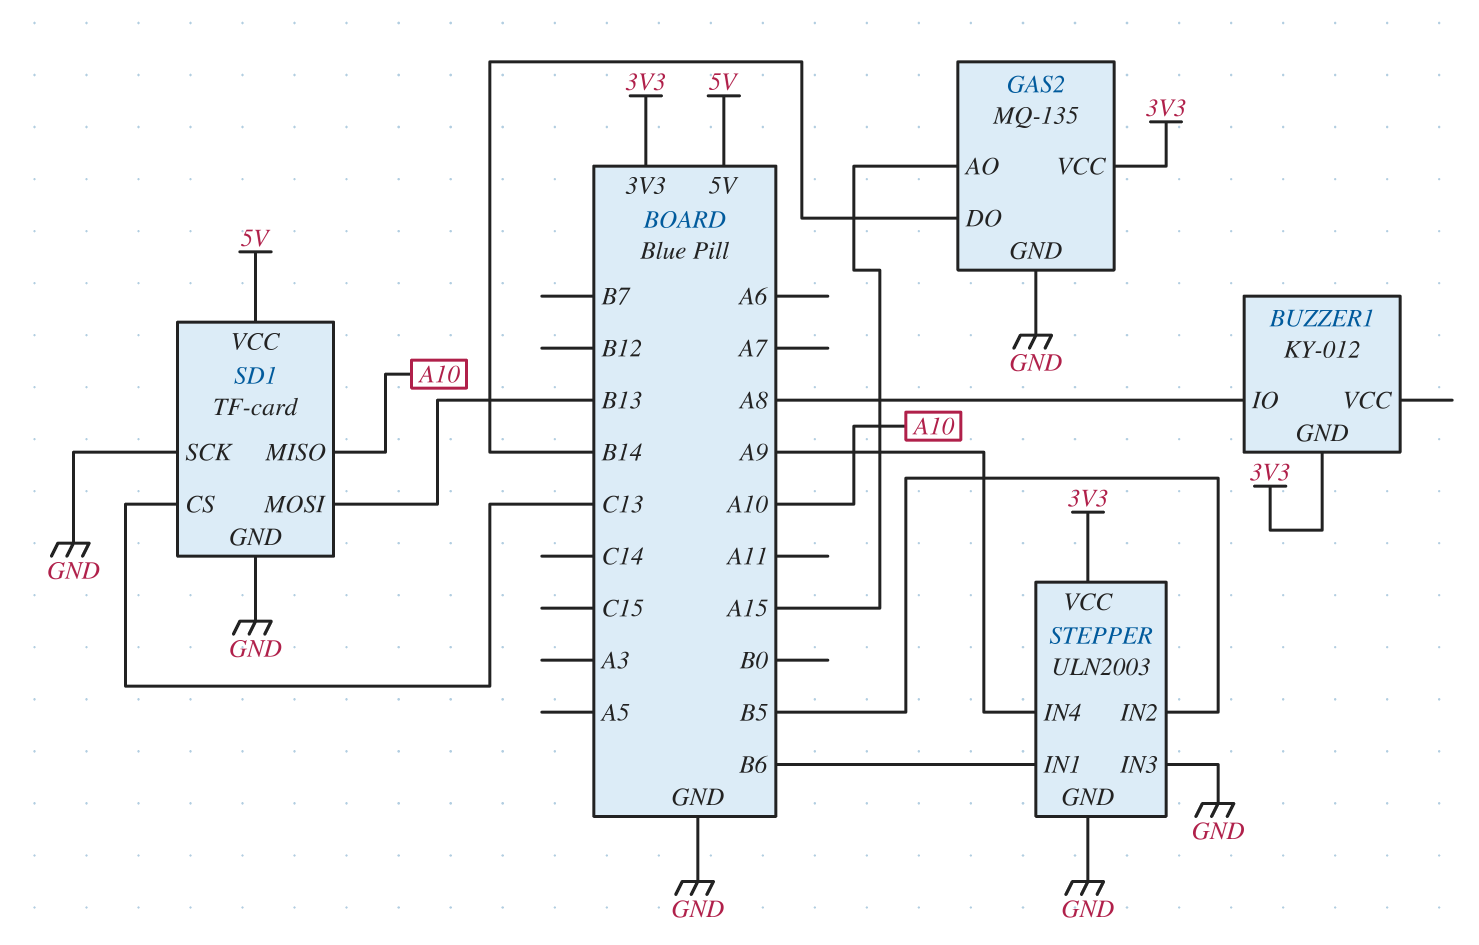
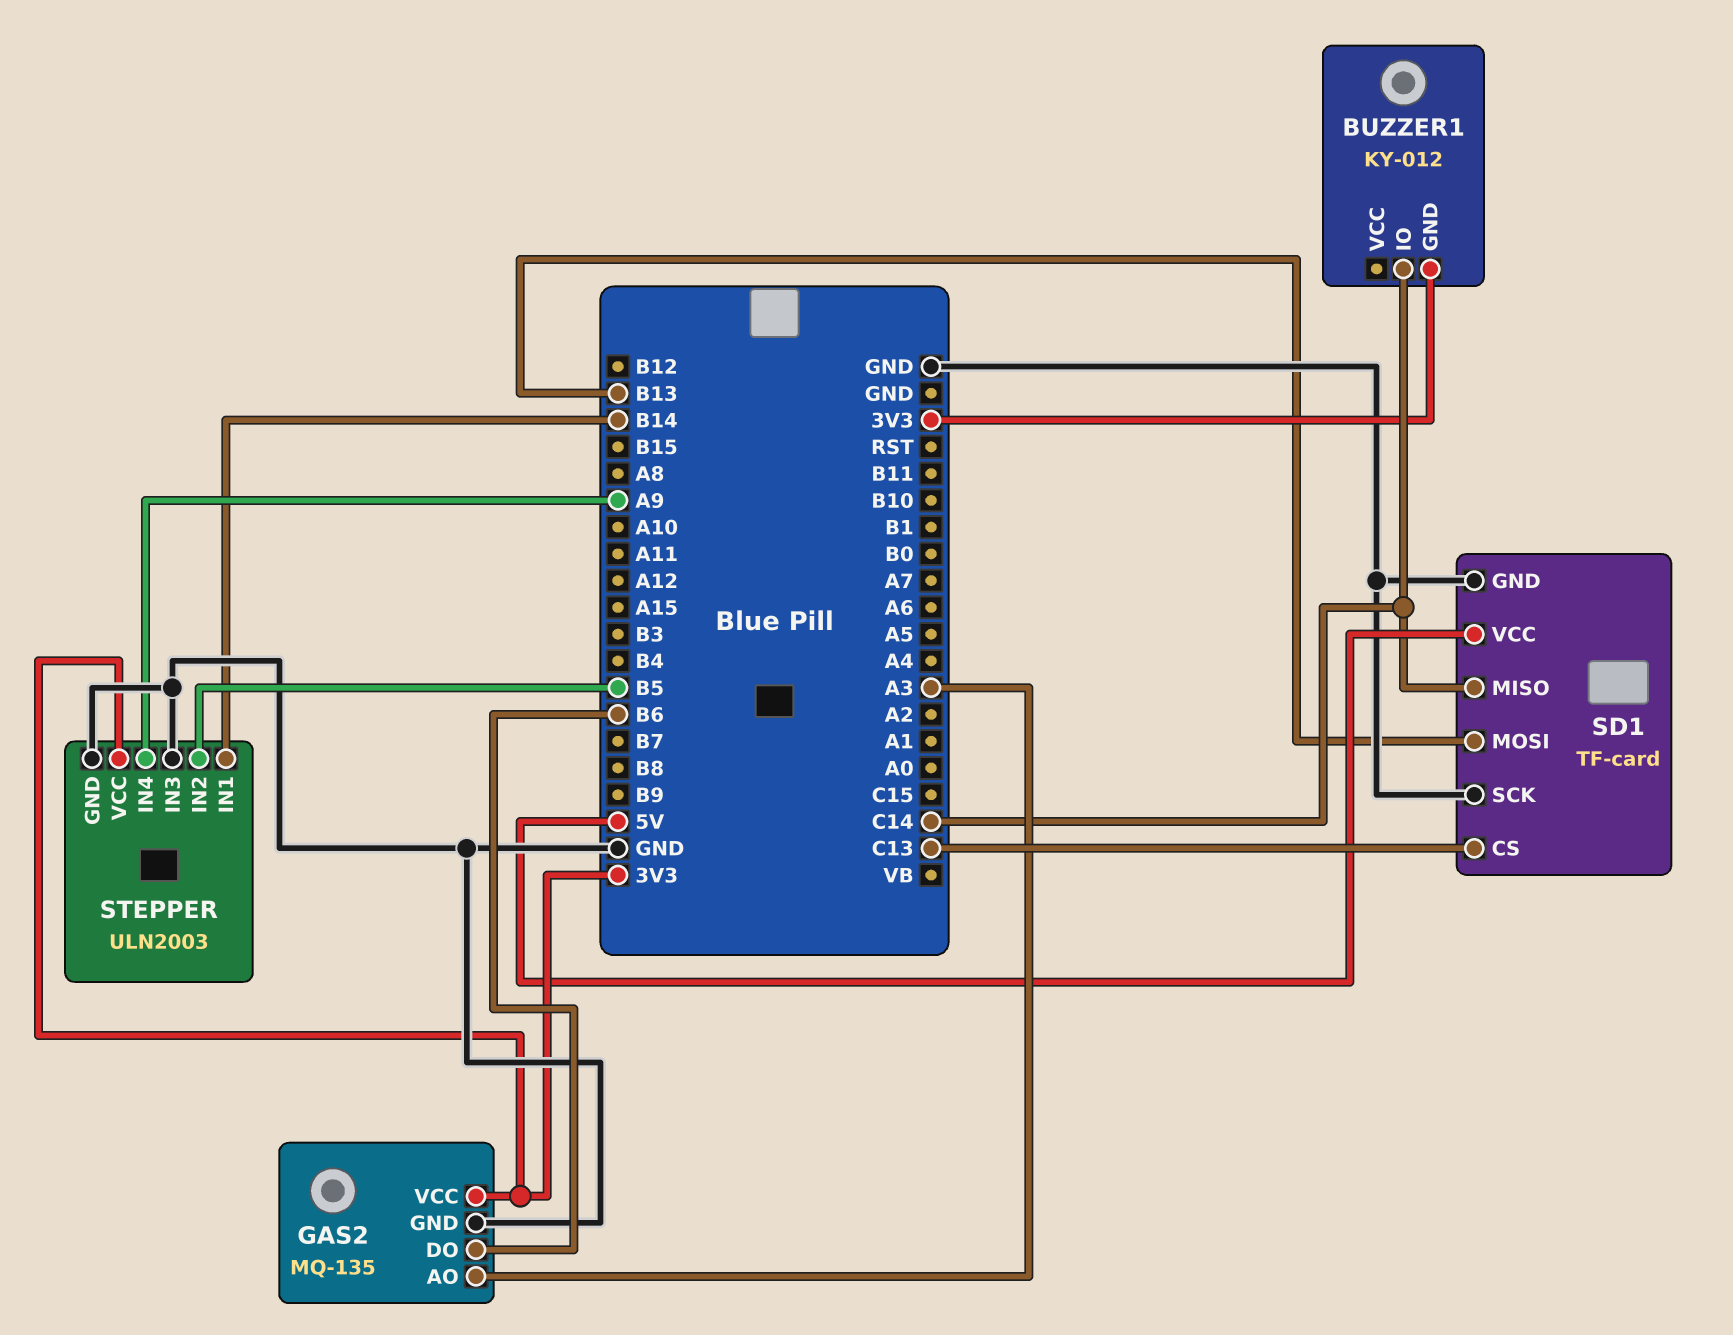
BUZZER1 pin IO: A8 -> C14
GAS2 pin AO: A15 -> A3
GAS2 pin DO: B14 -> B6
SD1 pin MISO: A10 -> C14
STEPPER pin IN1: B6 -> B14

